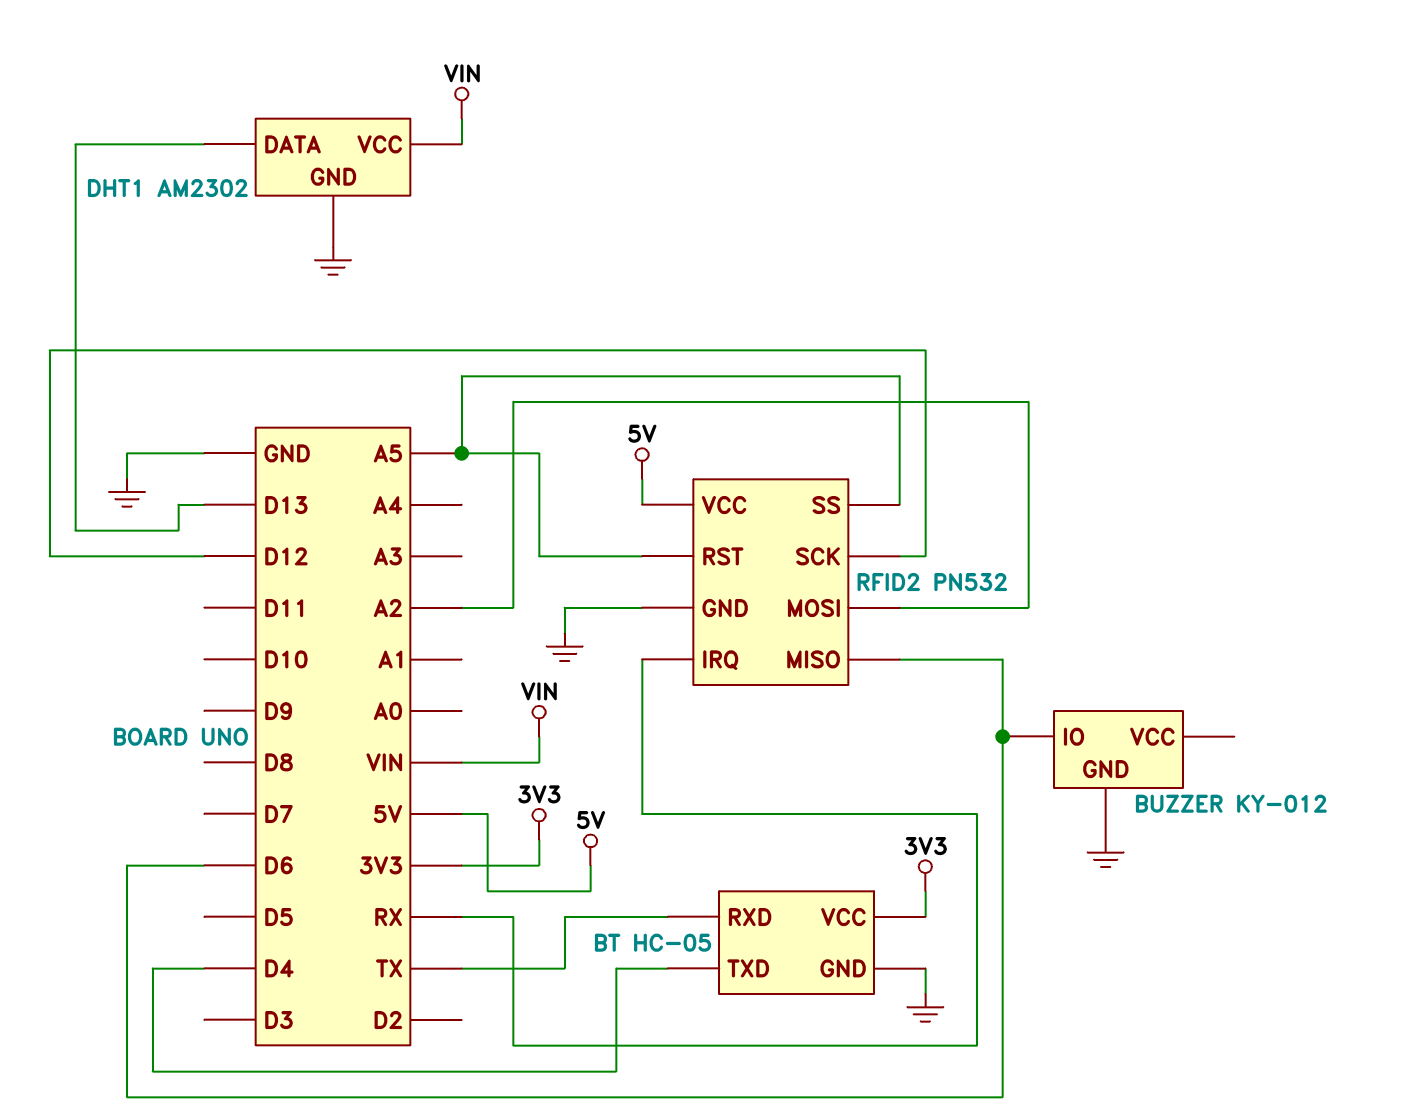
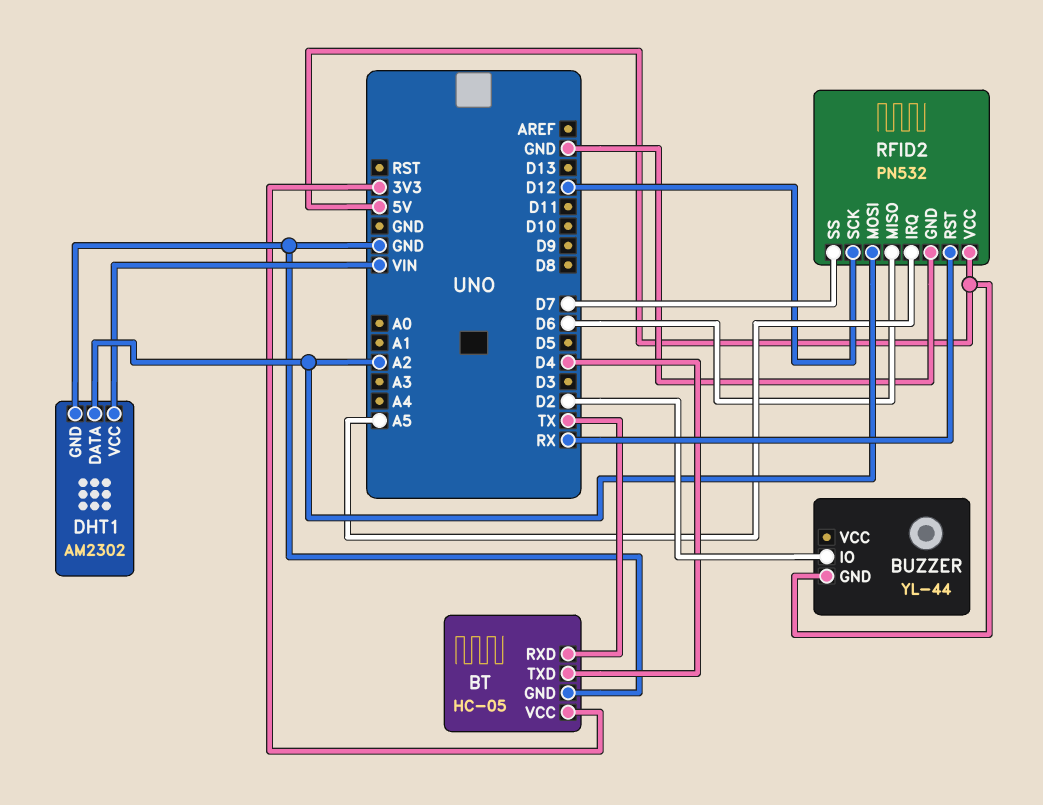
BUZZER: KY-012 -> YL-44
BUZZER pin GND: GND -> 5V
BUZZER pin IO: D6 -> D2
DHT1 pin DATA: D13 -> A2
RFID2 pin IRQ: RX -> A5
RFID2 pin RST: A5 -> RX
RFID2 pin SS: A5 -> D7

